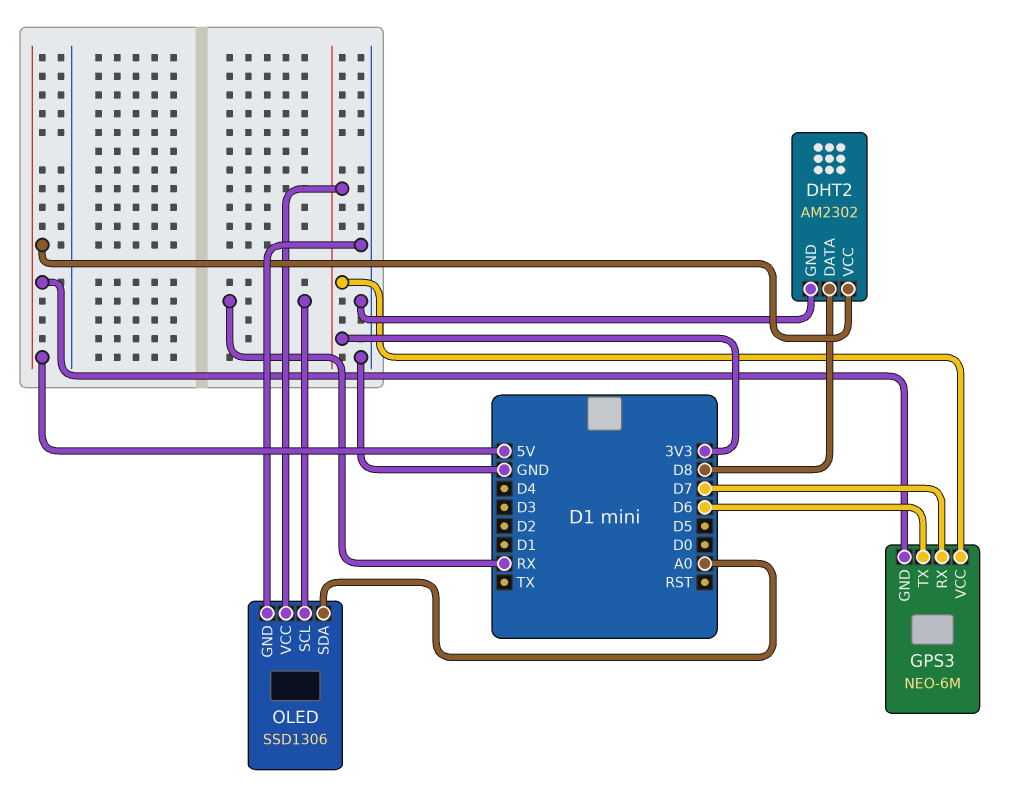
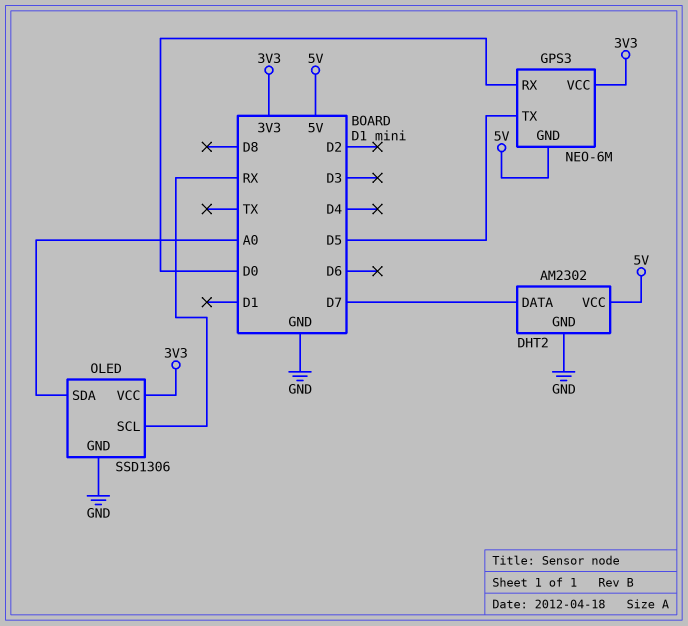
DHT2 pin DATA: D8 -> D7
GPS3 pin RX: D7 -> D0
GPS3 pin TX: D6 -> D5

